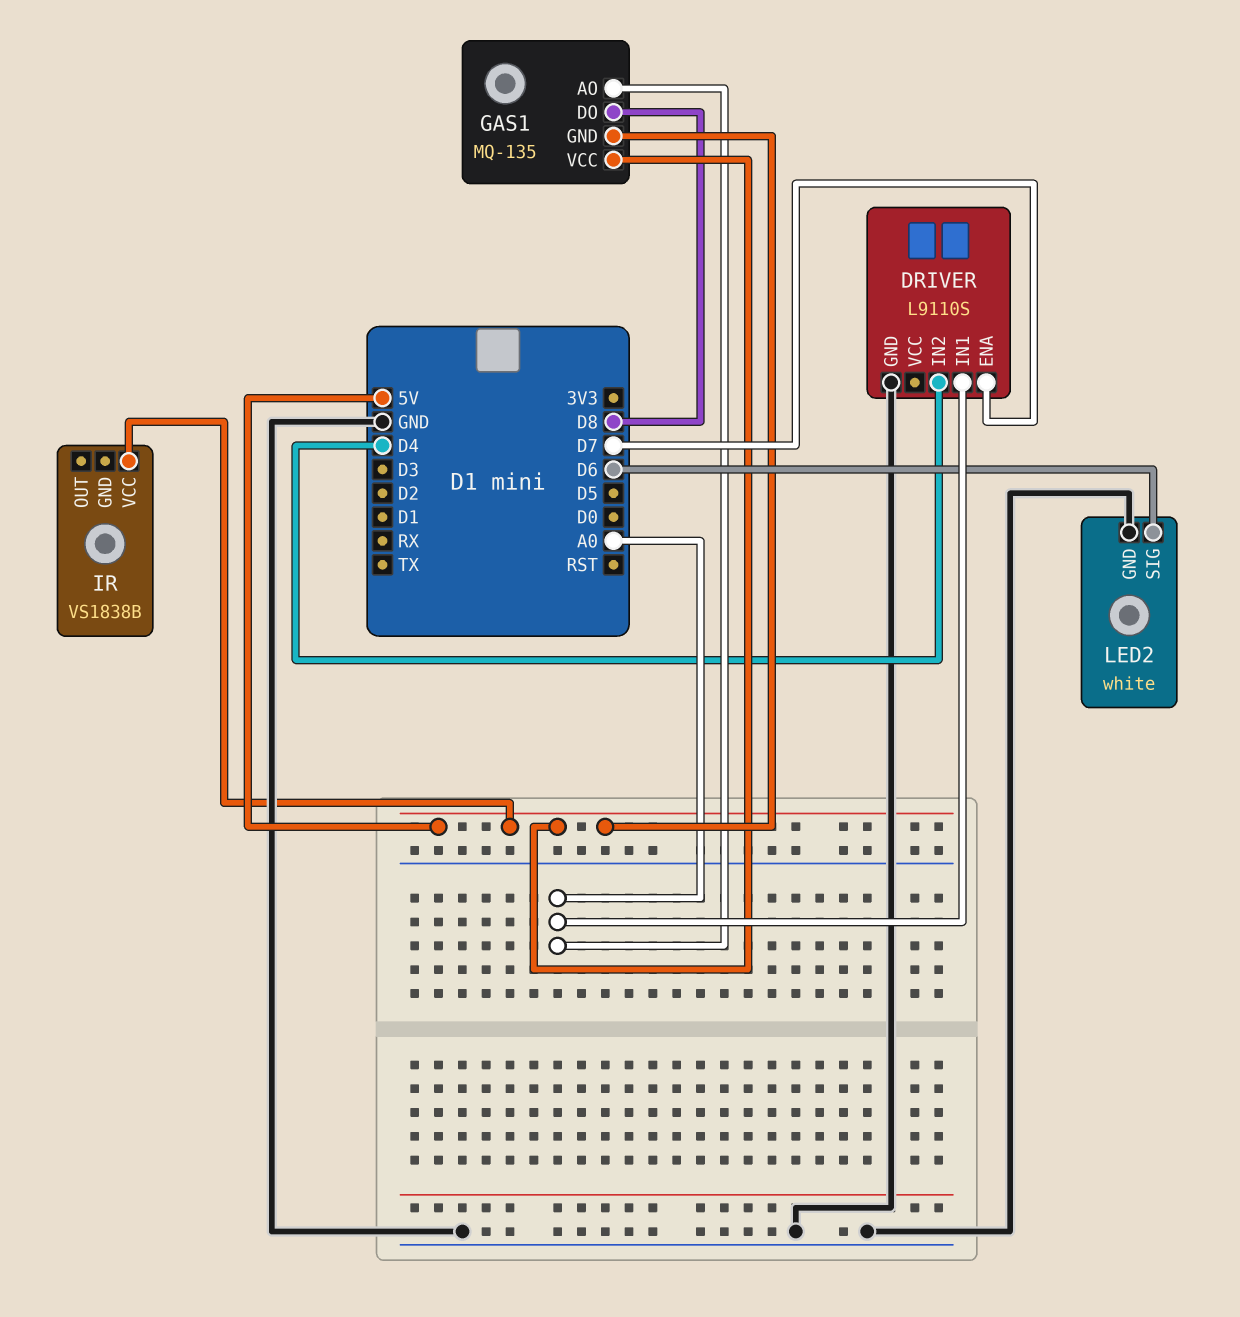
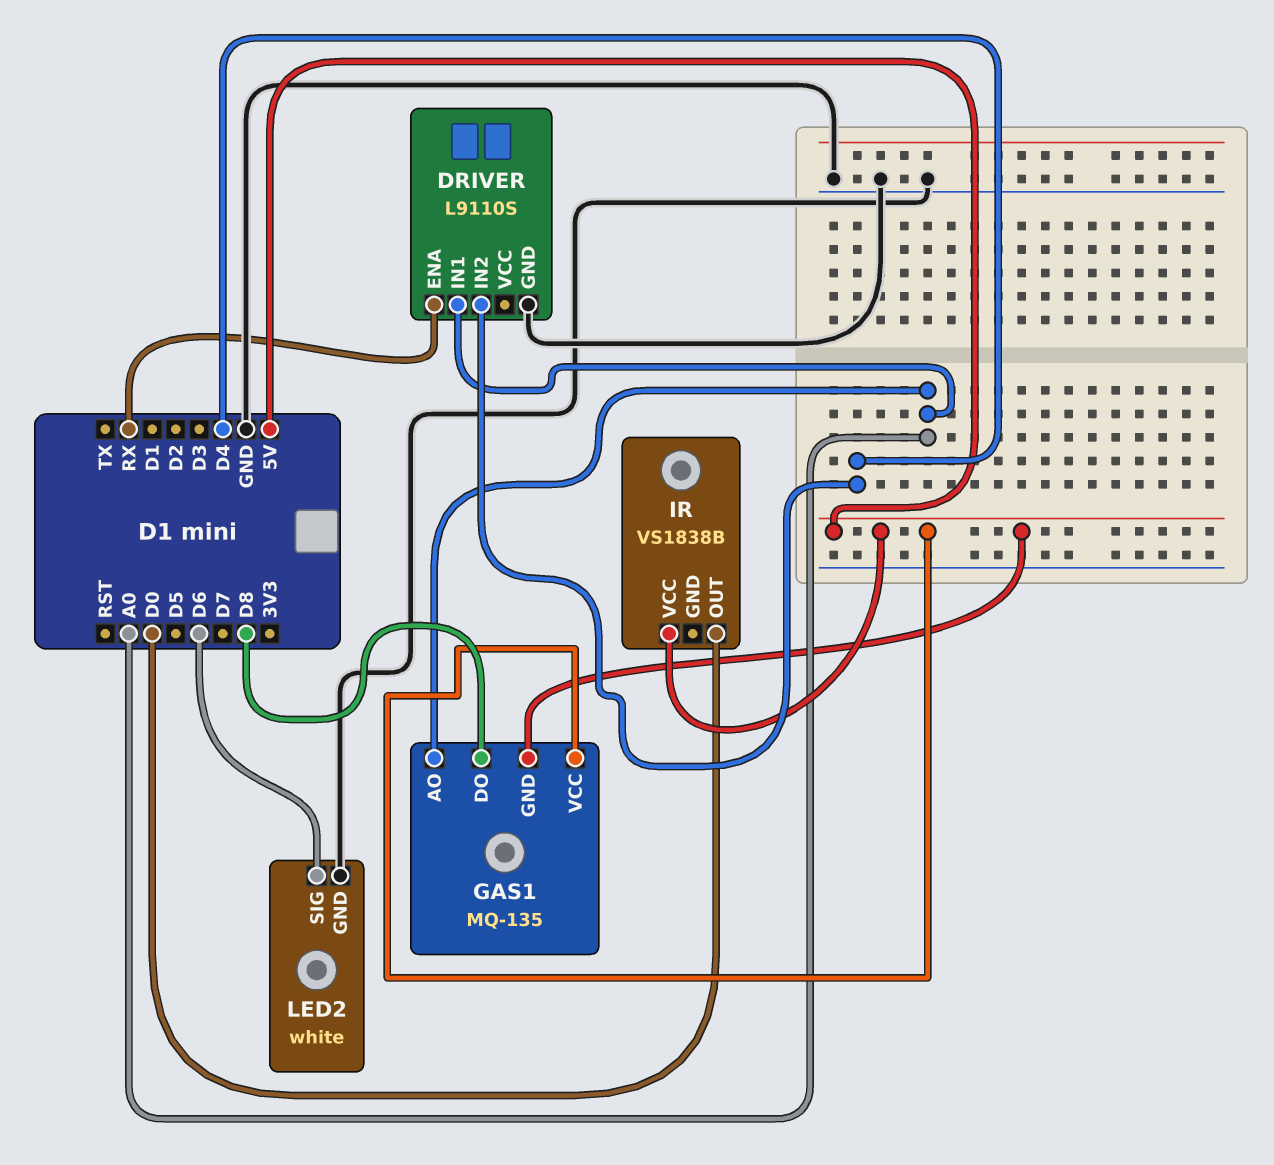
DRIVER pin ENA: D7 -> RX
IR pin OUT: none -> D0

